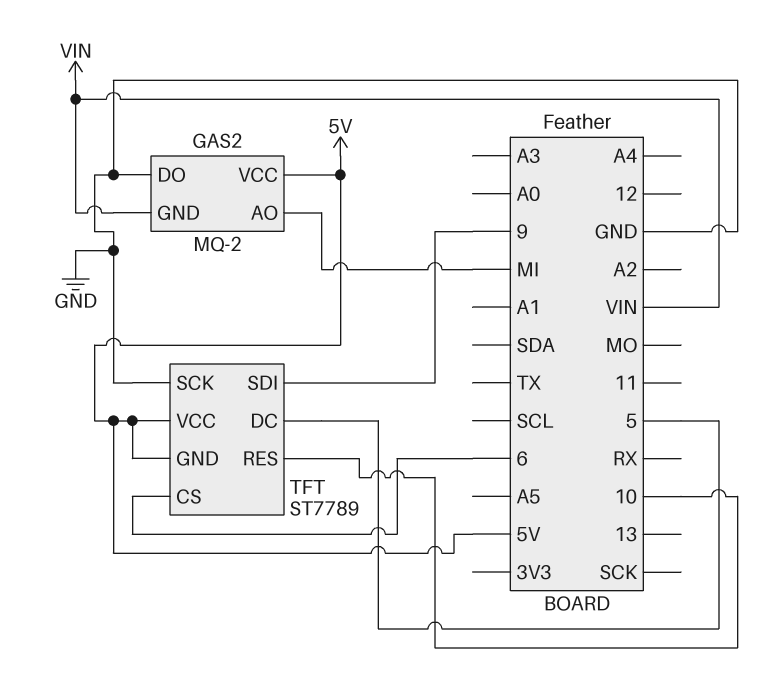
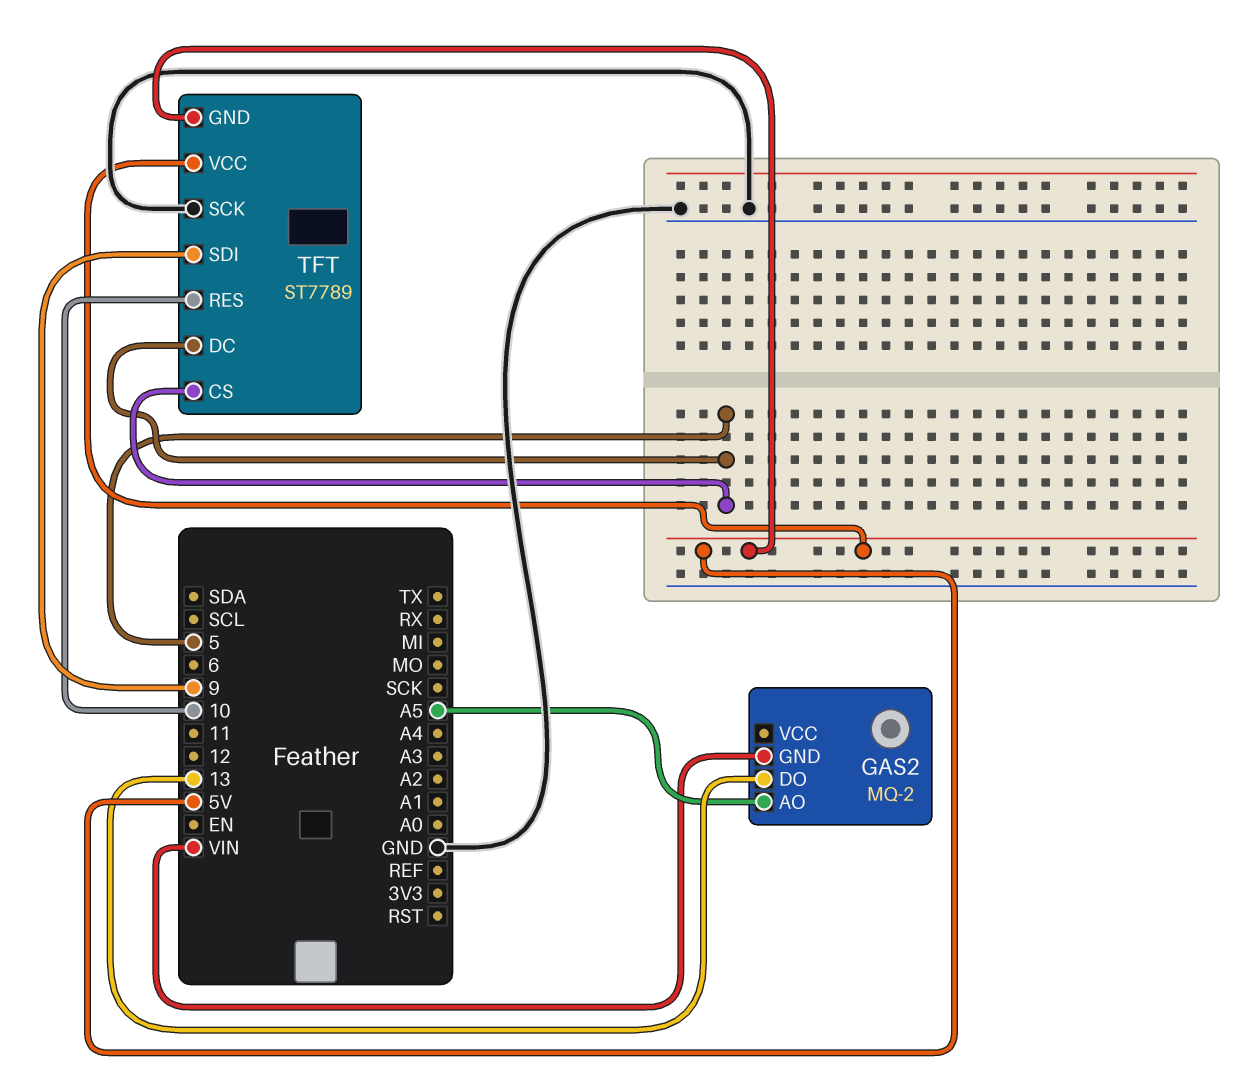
GAS2 pin AO: MI -> A5
GAS2 pin DO: GND -> 13
GAS2 pin VCC: 5V -> none
TFT pin CS: 6 -> 5

